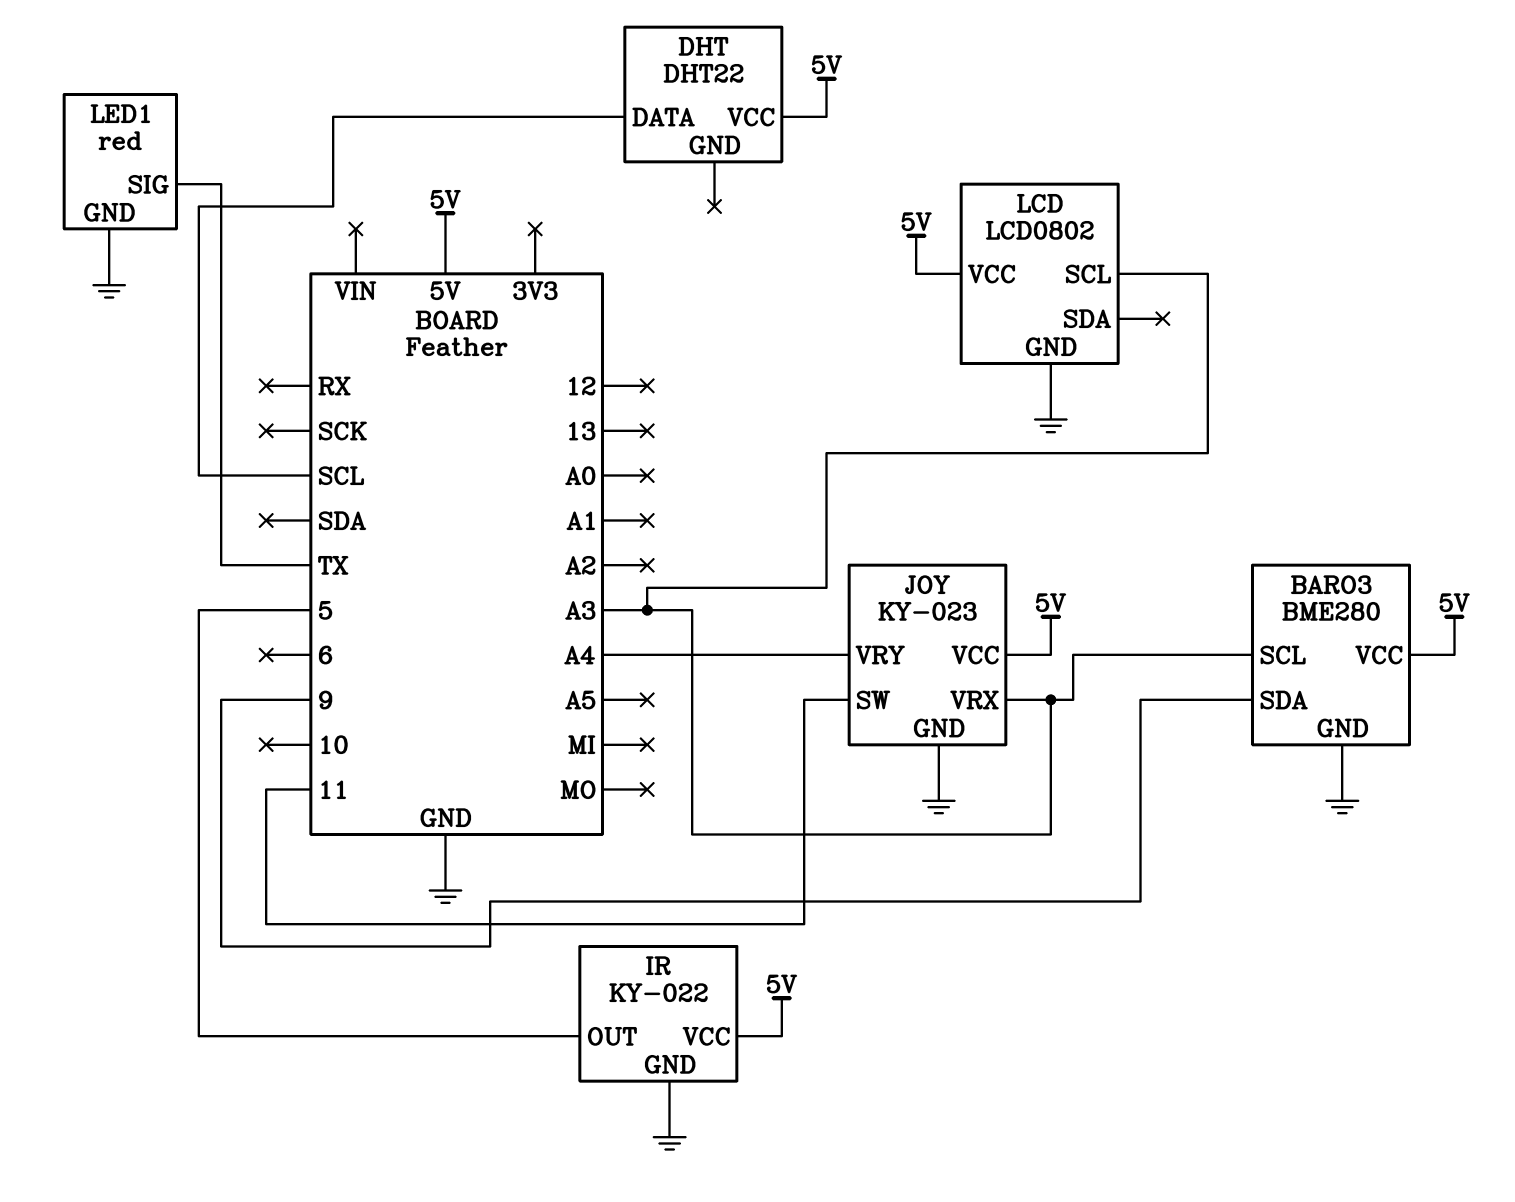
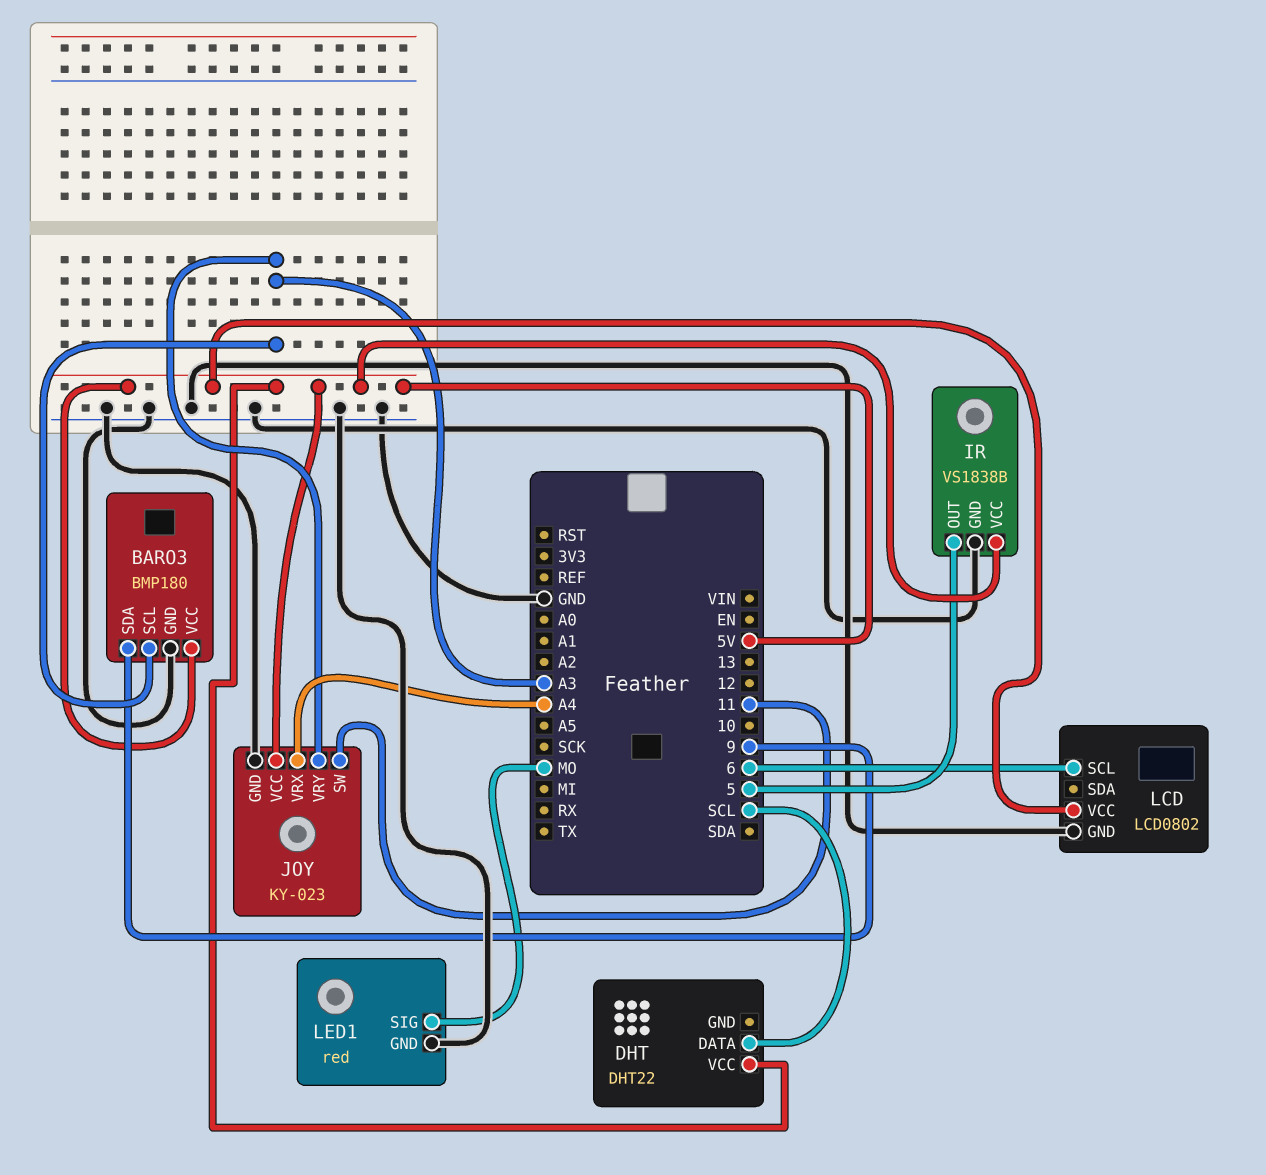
BARO3: BME280 -> BMP180
IR: KY-022 -> VS1838B
JOY pin VRX: A3 -> A4
JOY pin VRY: A4 -> A3
LCD pin SCL: A3 -> 6
LED1 pin SIG: TX -> MO

